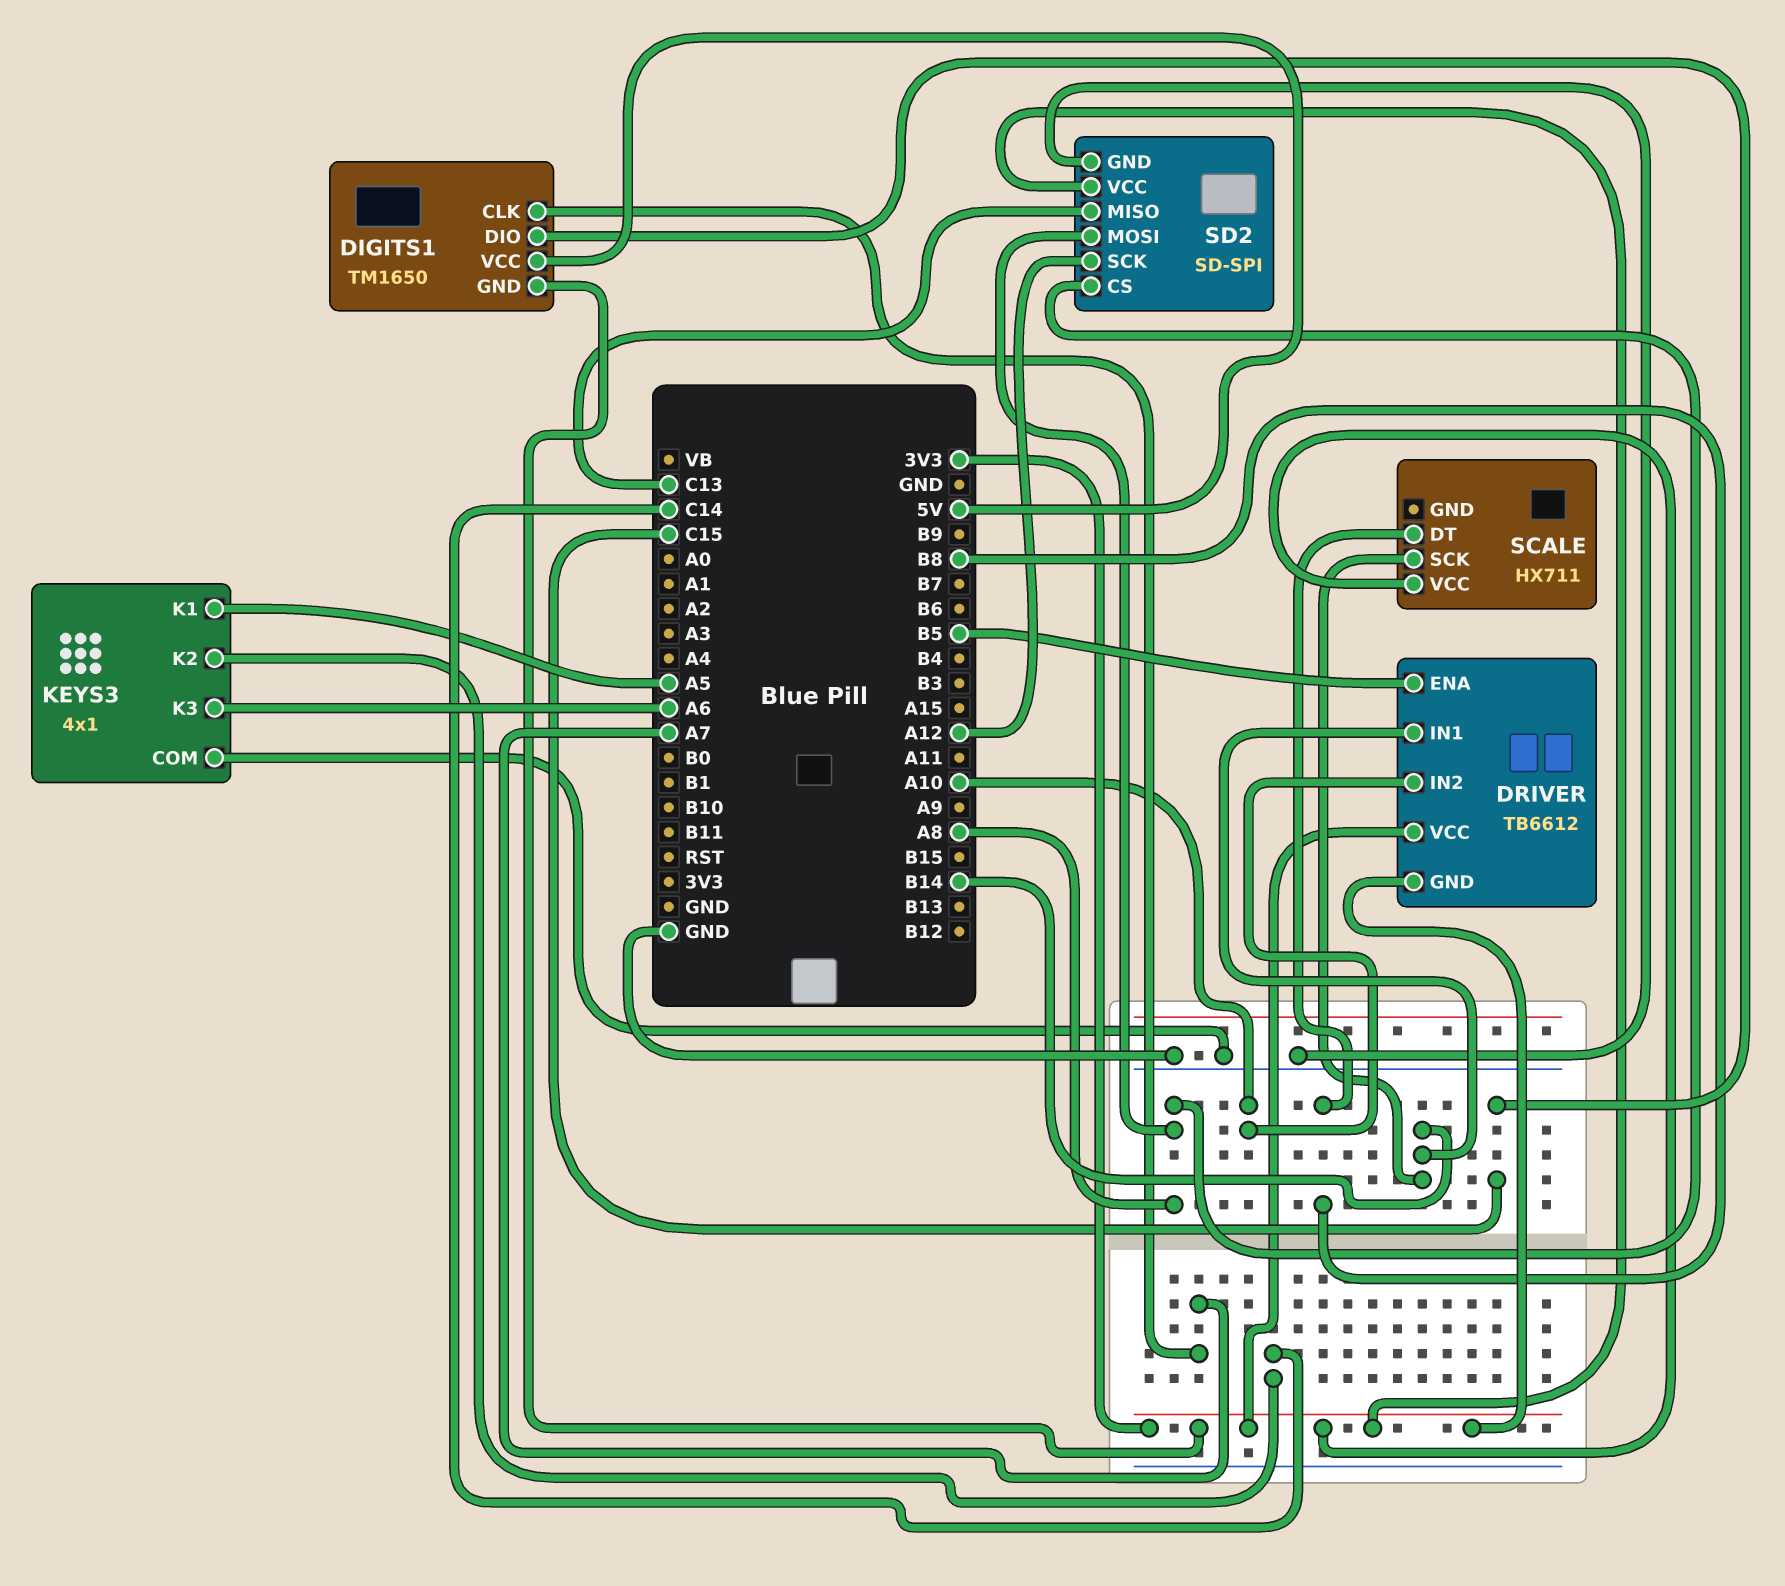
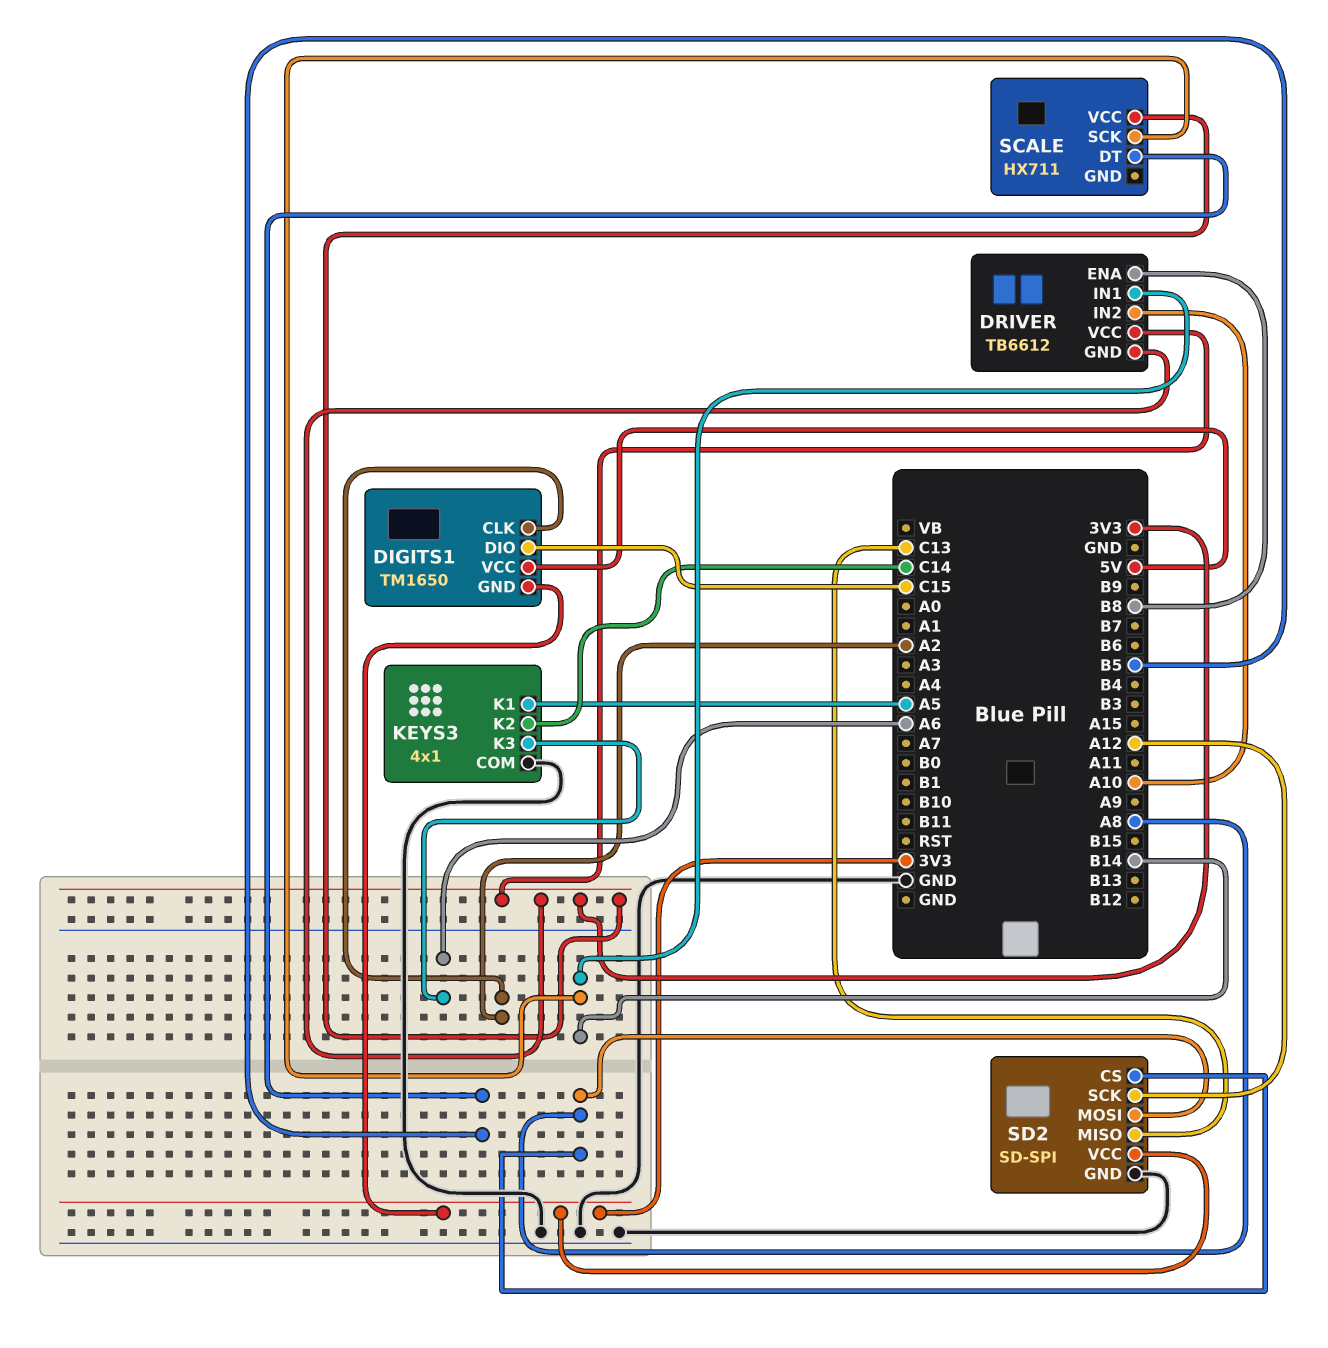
DIGITS1 pin CLK: A7 -> A2
DRIVER pin ENA: B5 -> B8
SCALE pin DT: B8 -> B5

